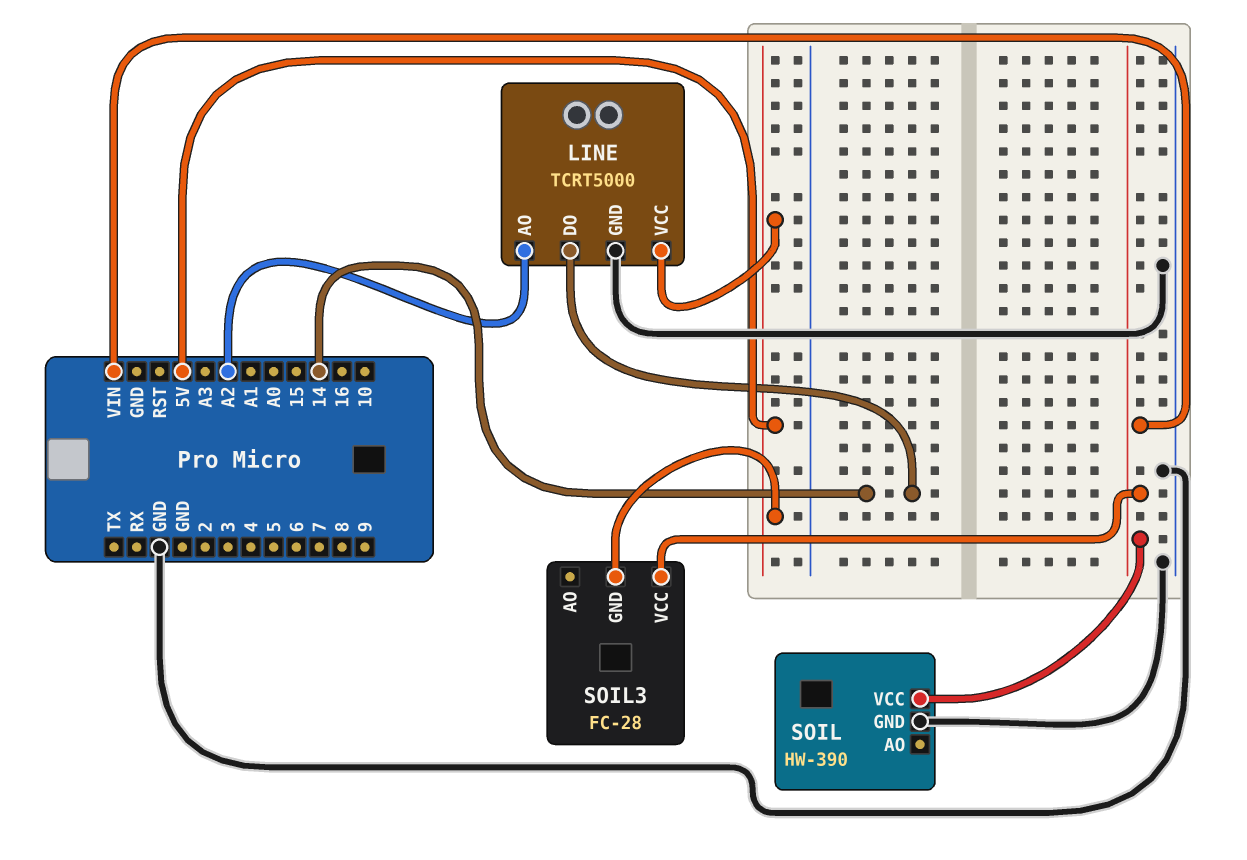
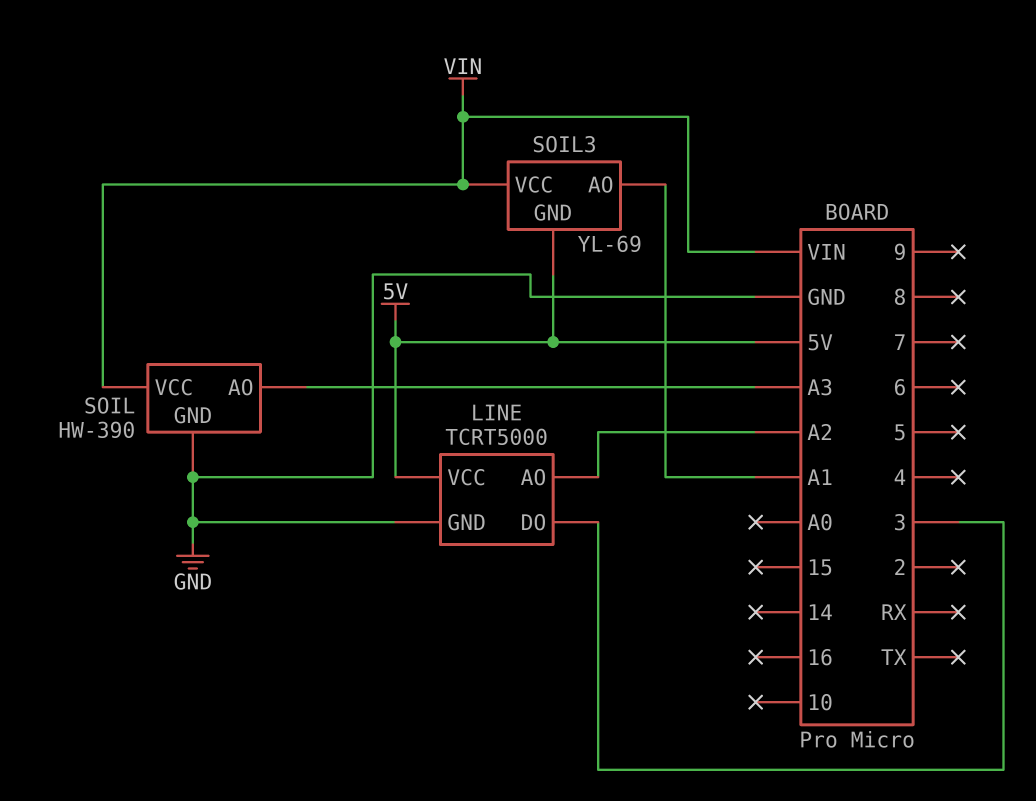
LINE pin DO: 14 -> 3
SOIL pin AO: none -> A3
SOIL3: FC-28 -> YL-69
SOIL3 pin AO: none -> A1

